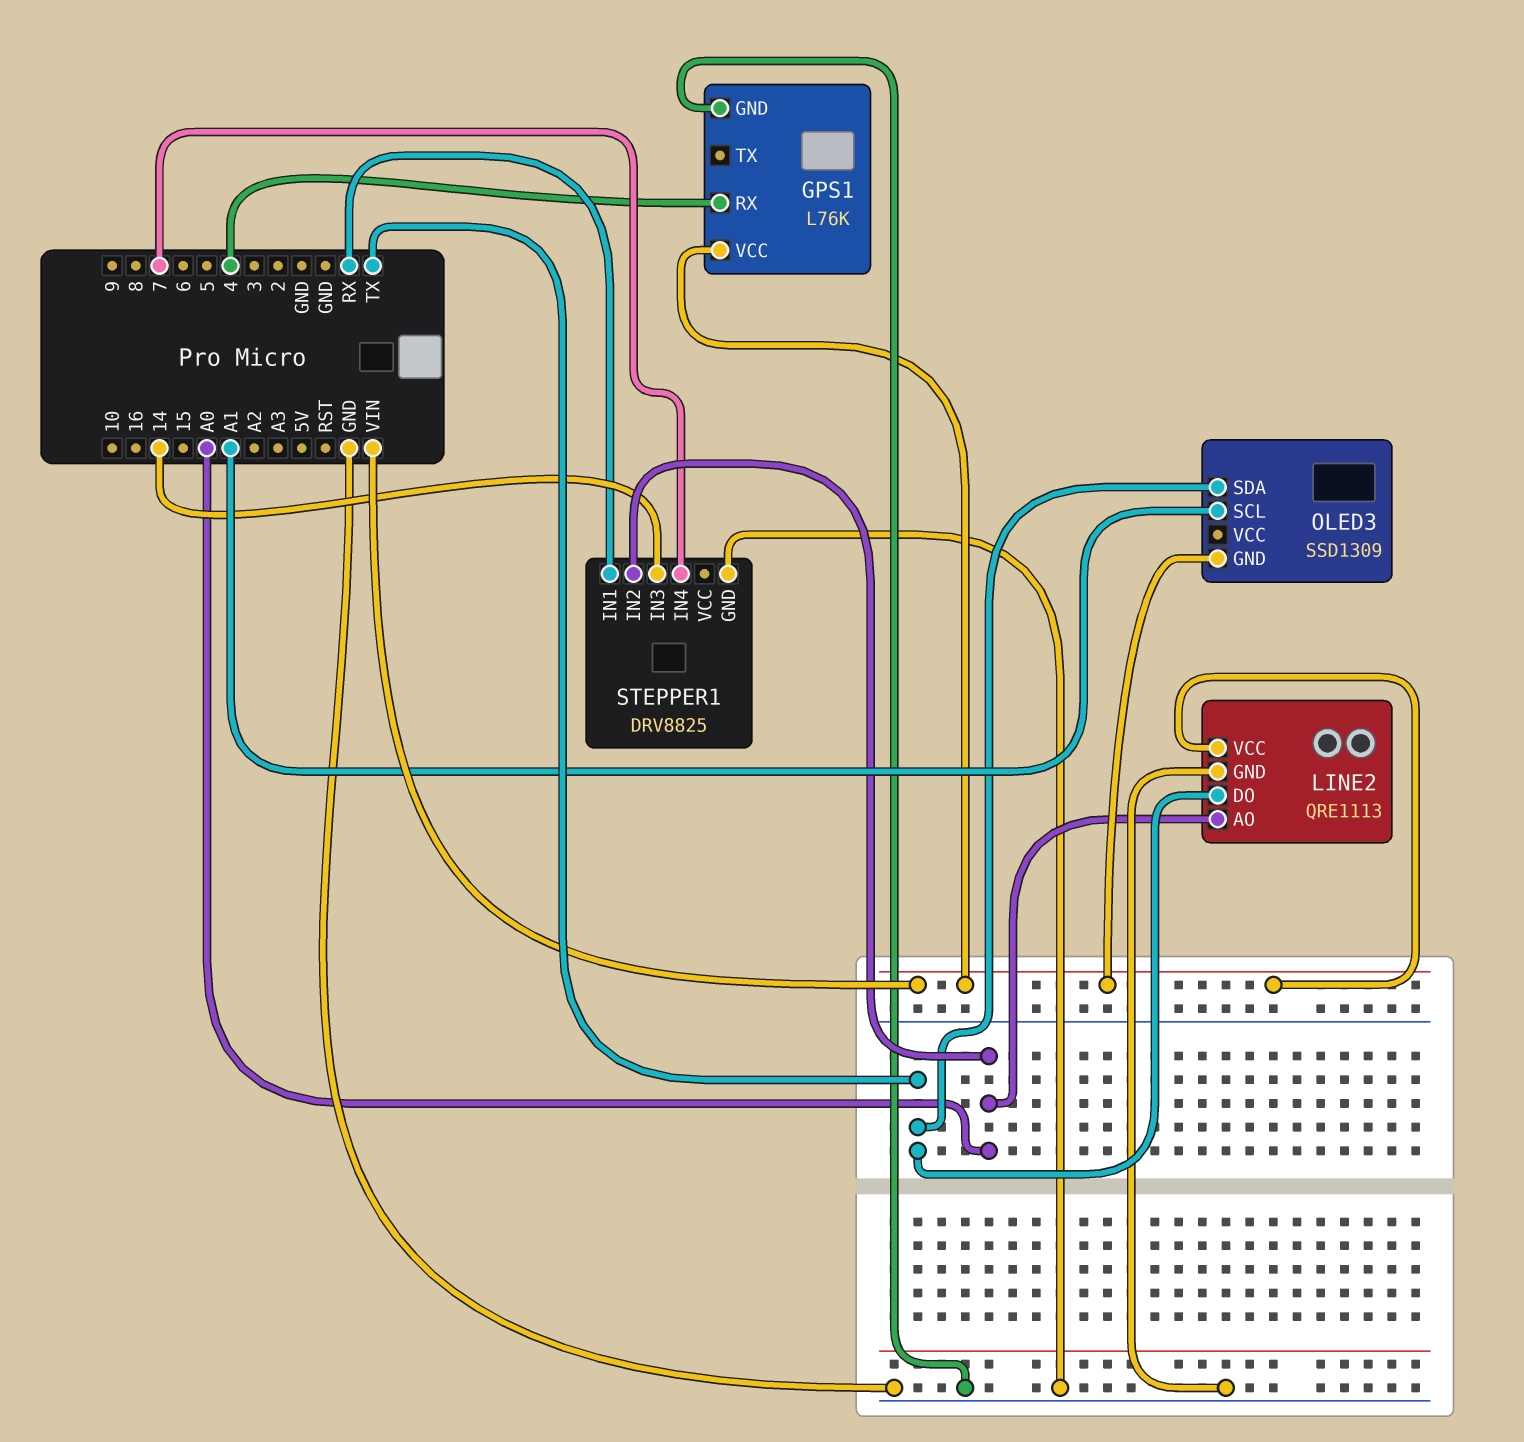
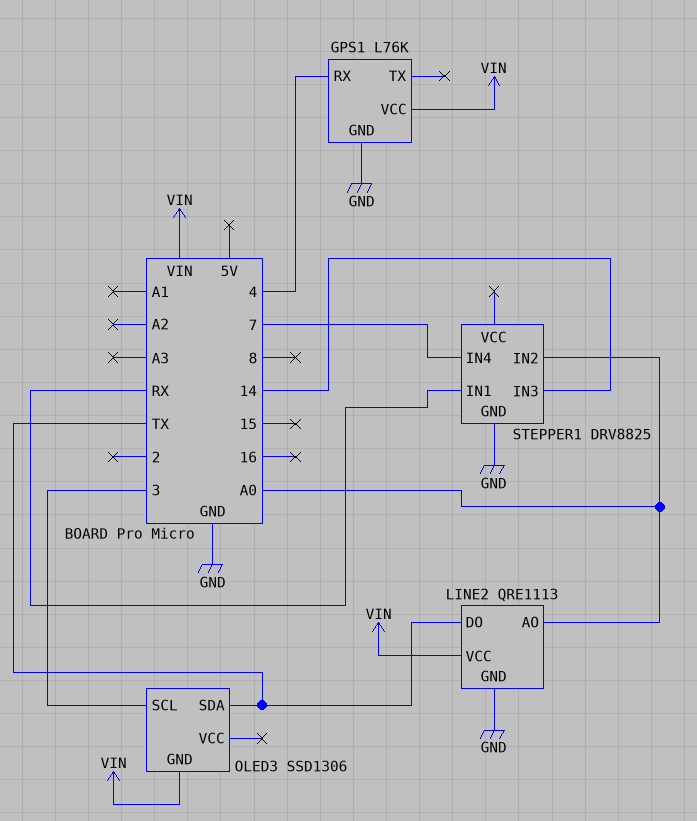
OLED3: SSD1309 -> SSD1306
OLED3 pin SCL: A1 -> 3

